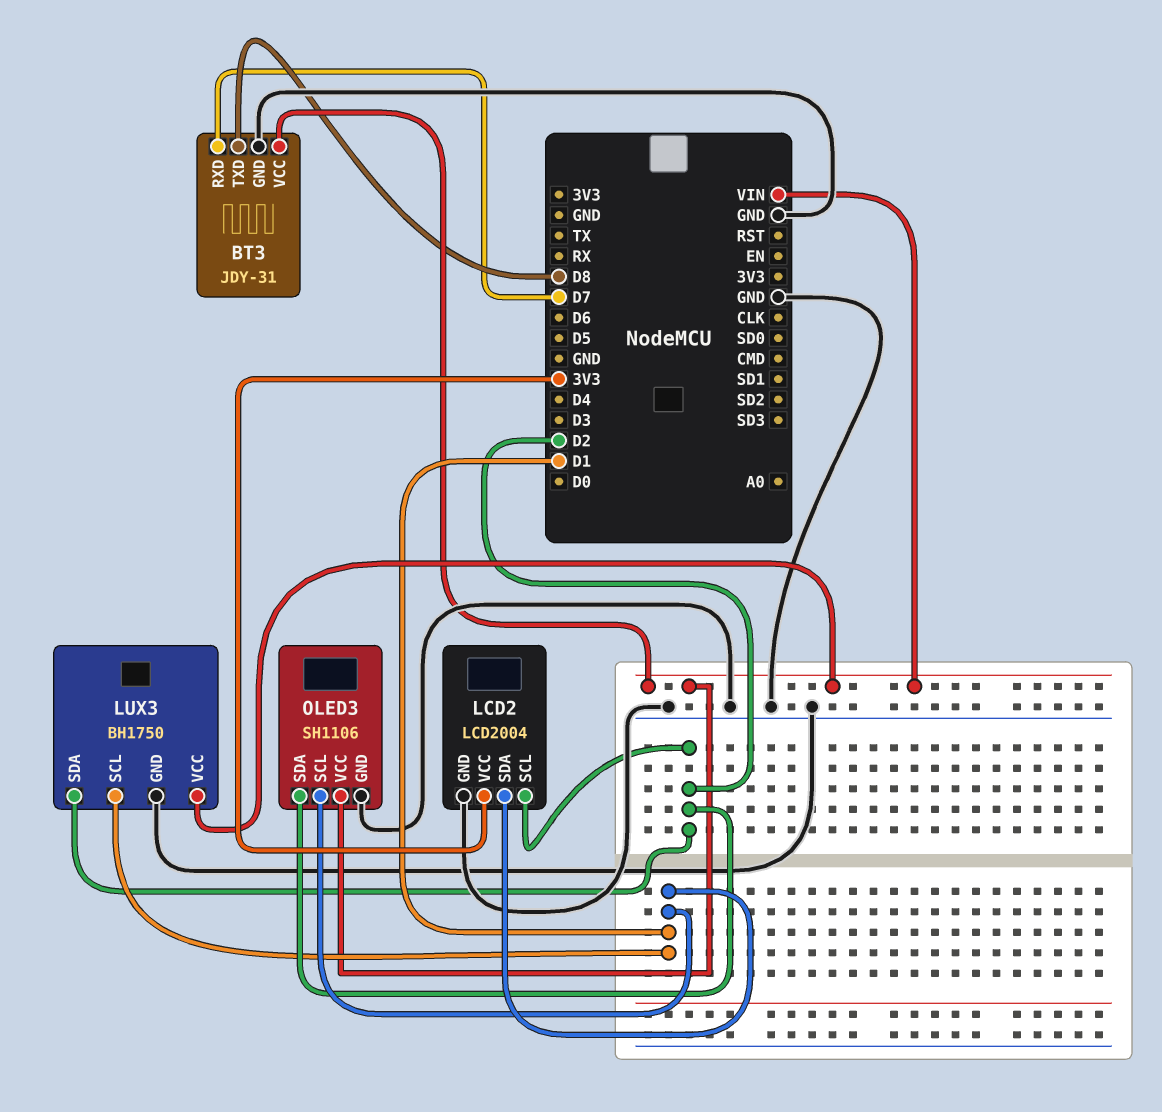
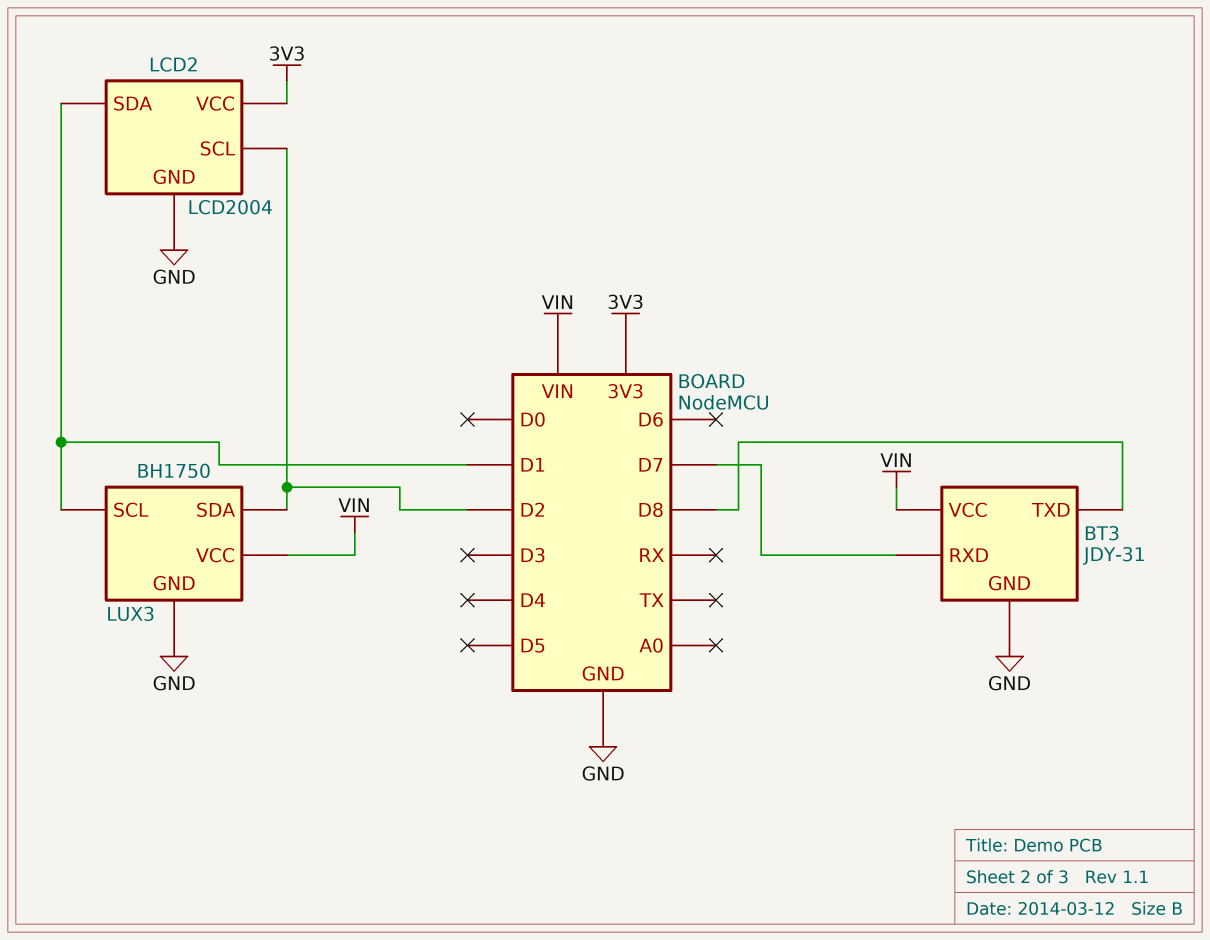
OLED3: SH1106 -> none
OLED3 pin GND: GND -> none
OLED3 pin SCL: D1 -> none
OLED3 pin SDA: D2 -> none
OLED3 pin VCC: VIN -> none

